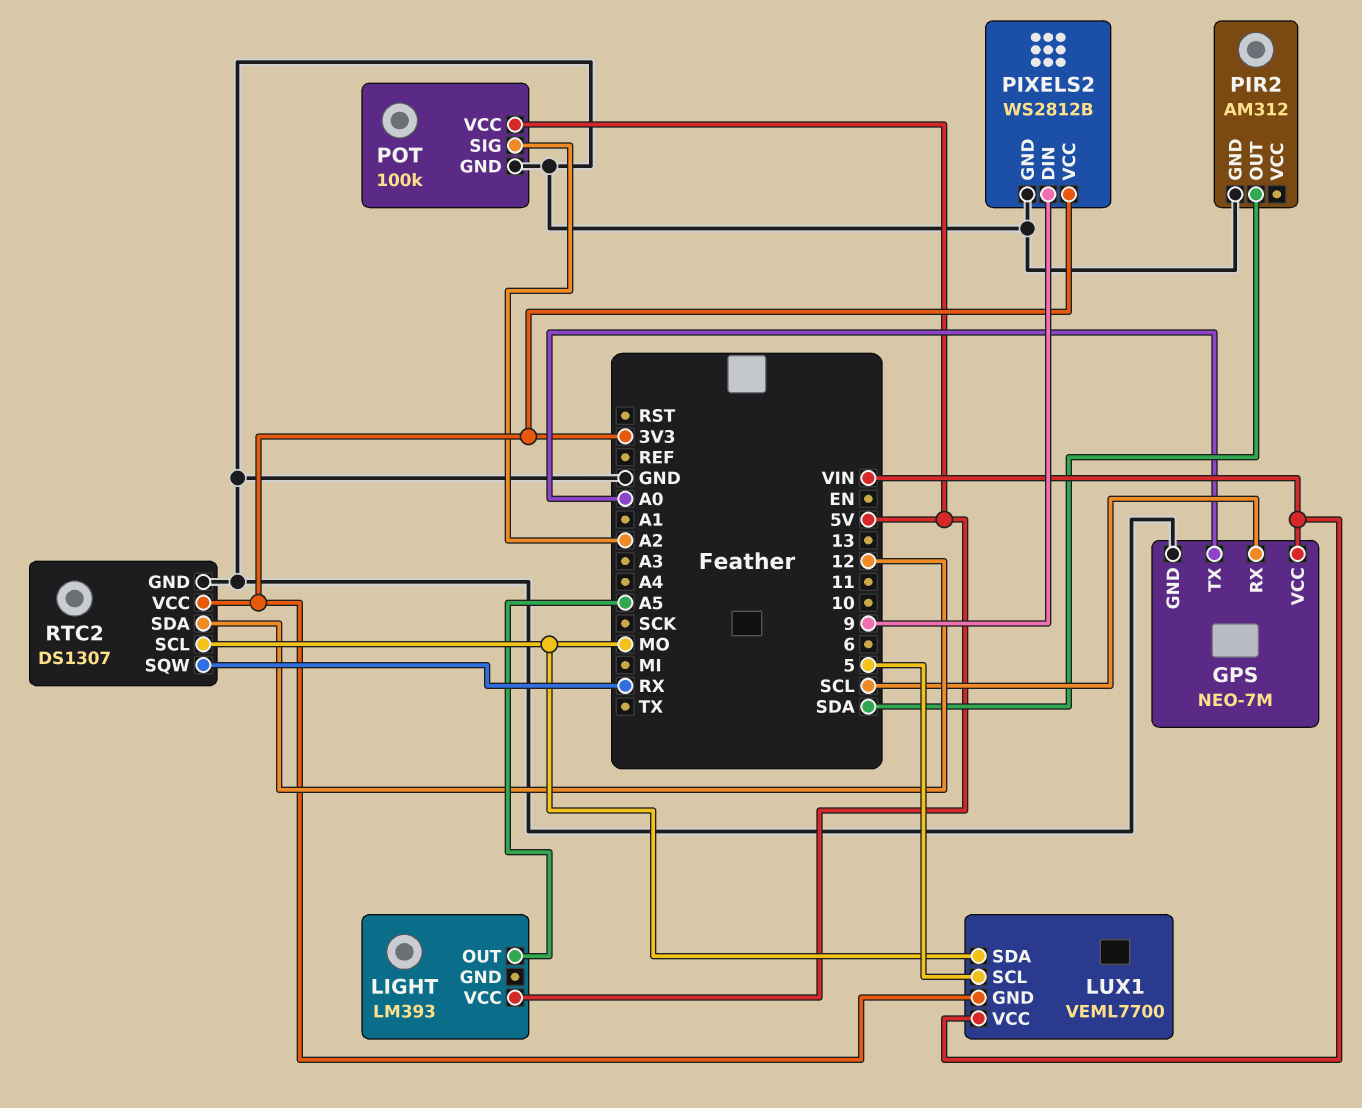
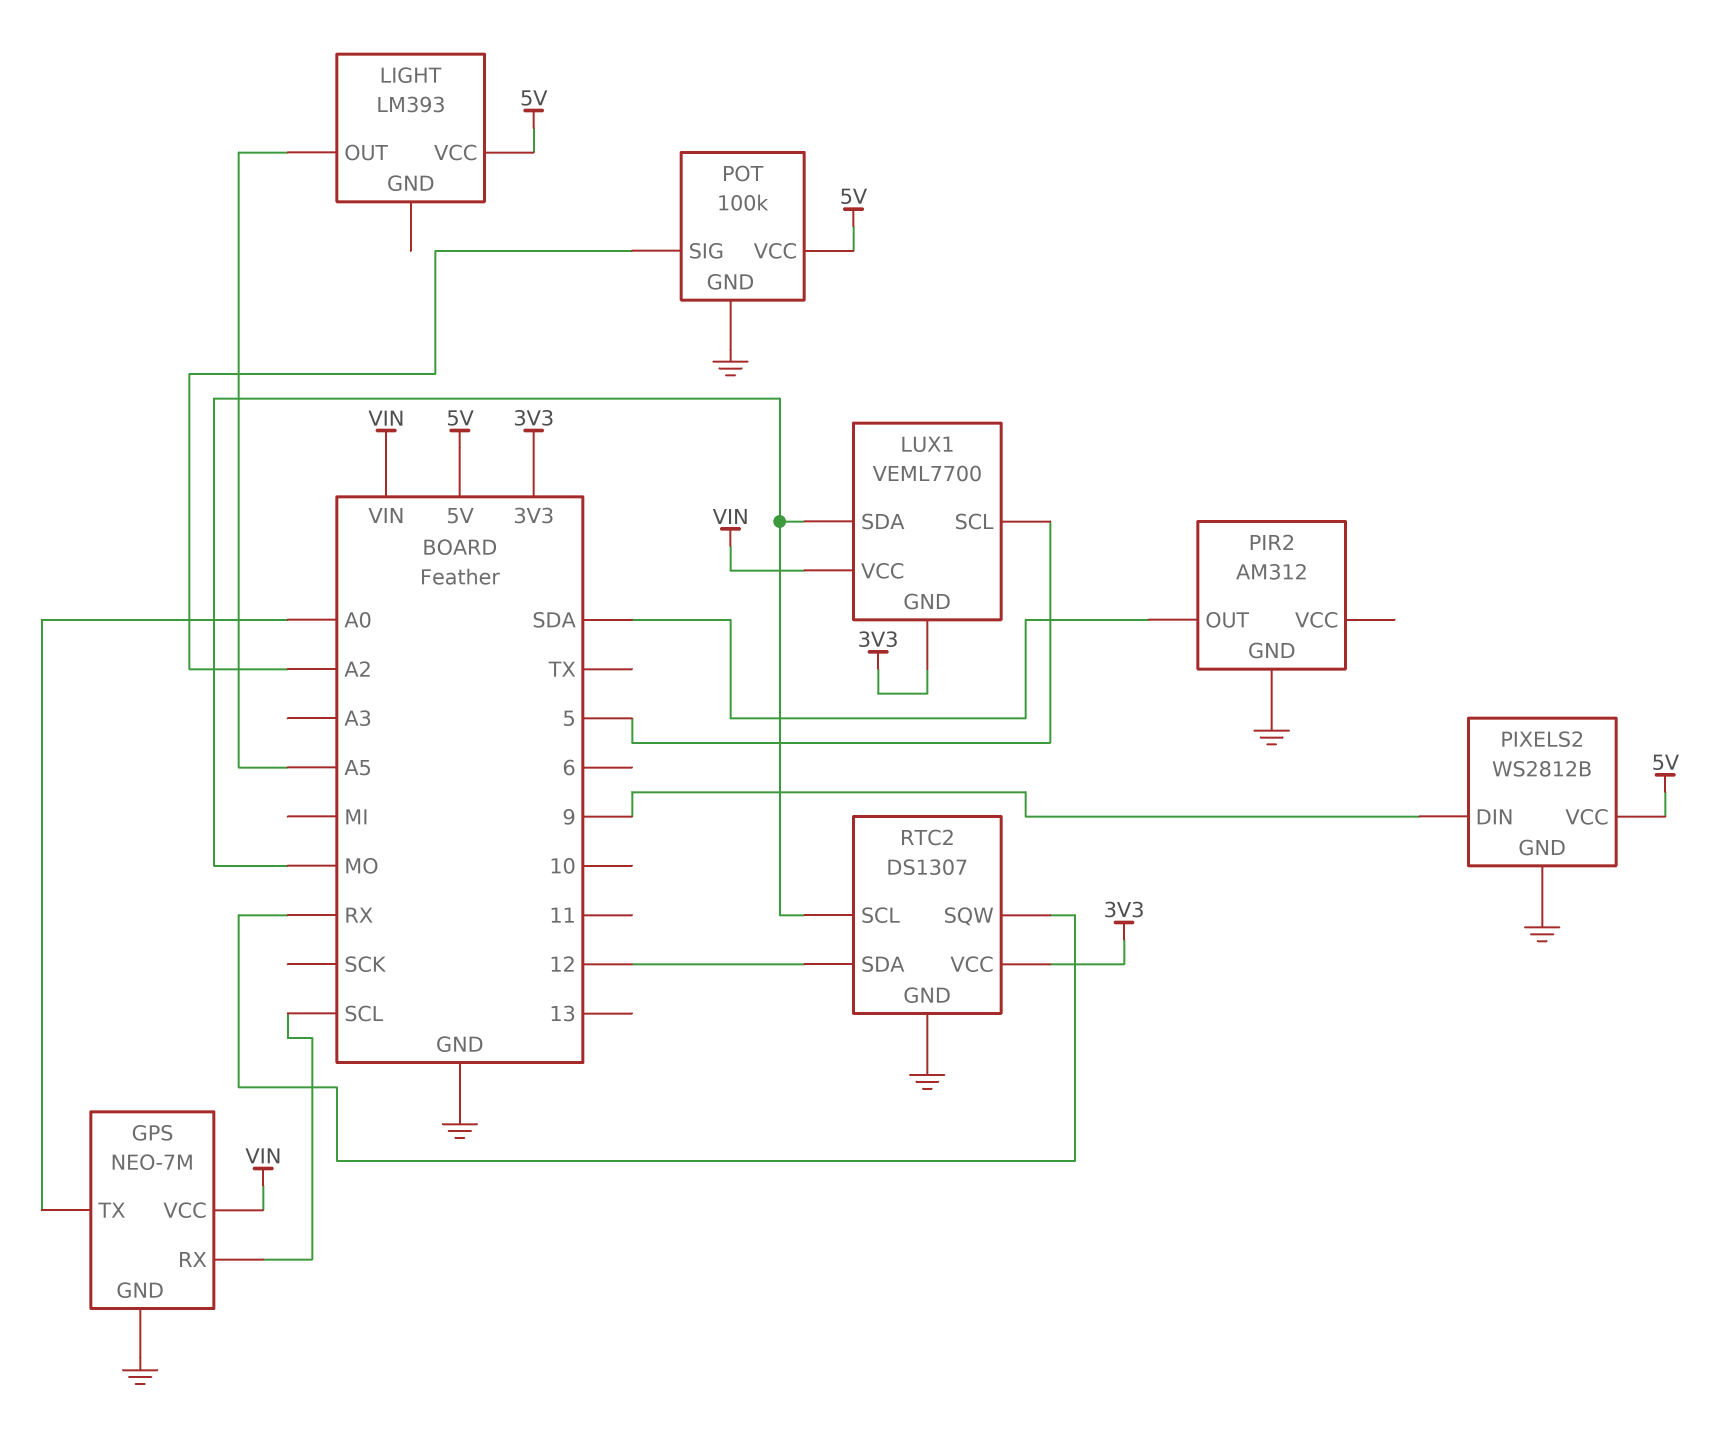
PIXELS2 pin VCC: 3V3 -> 5V

